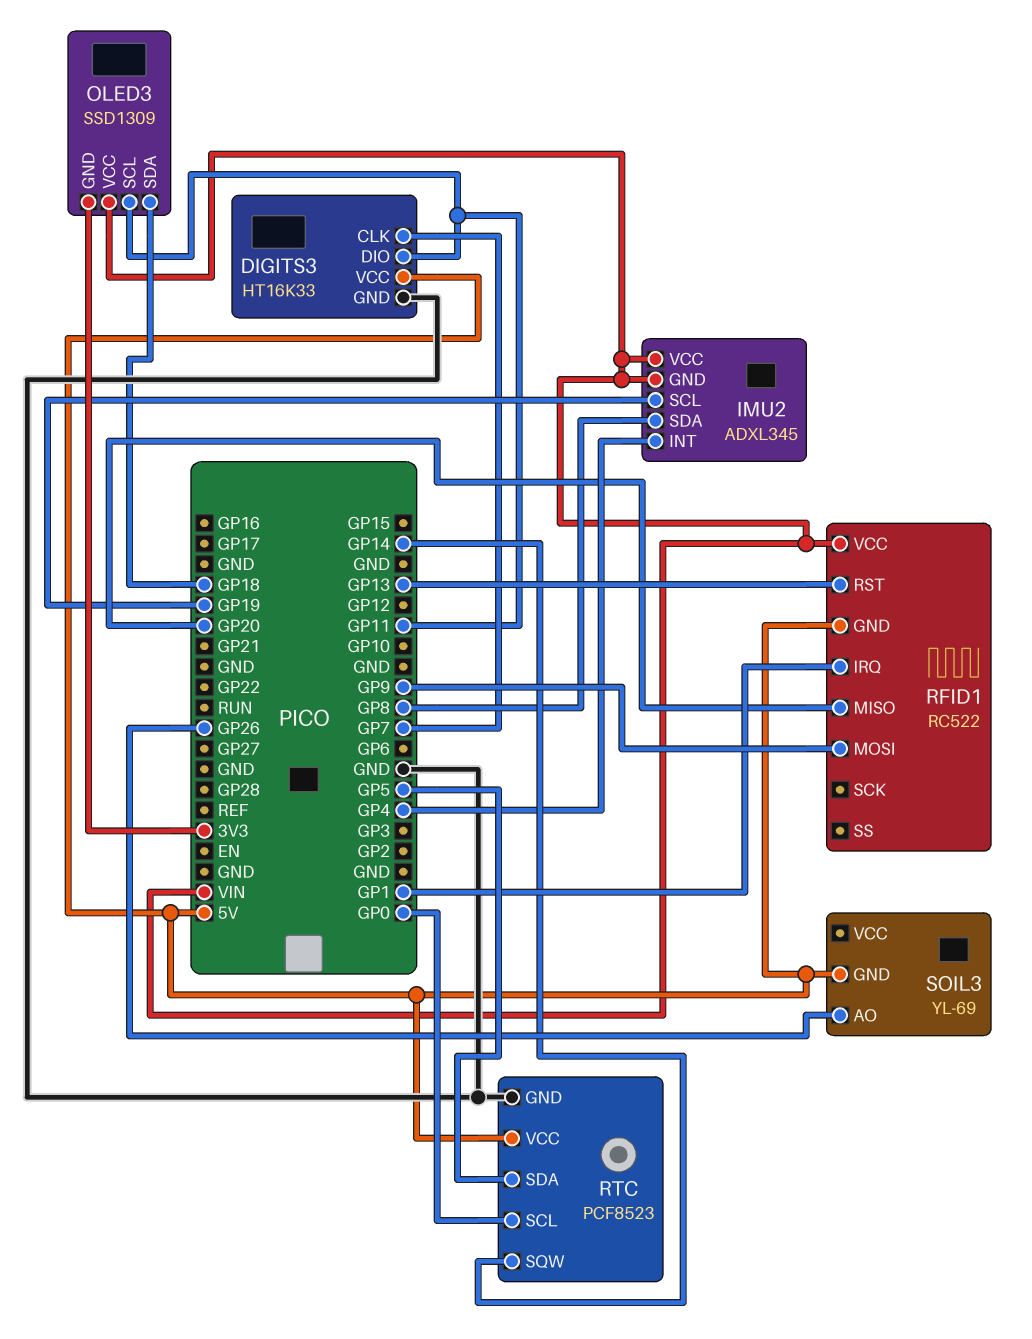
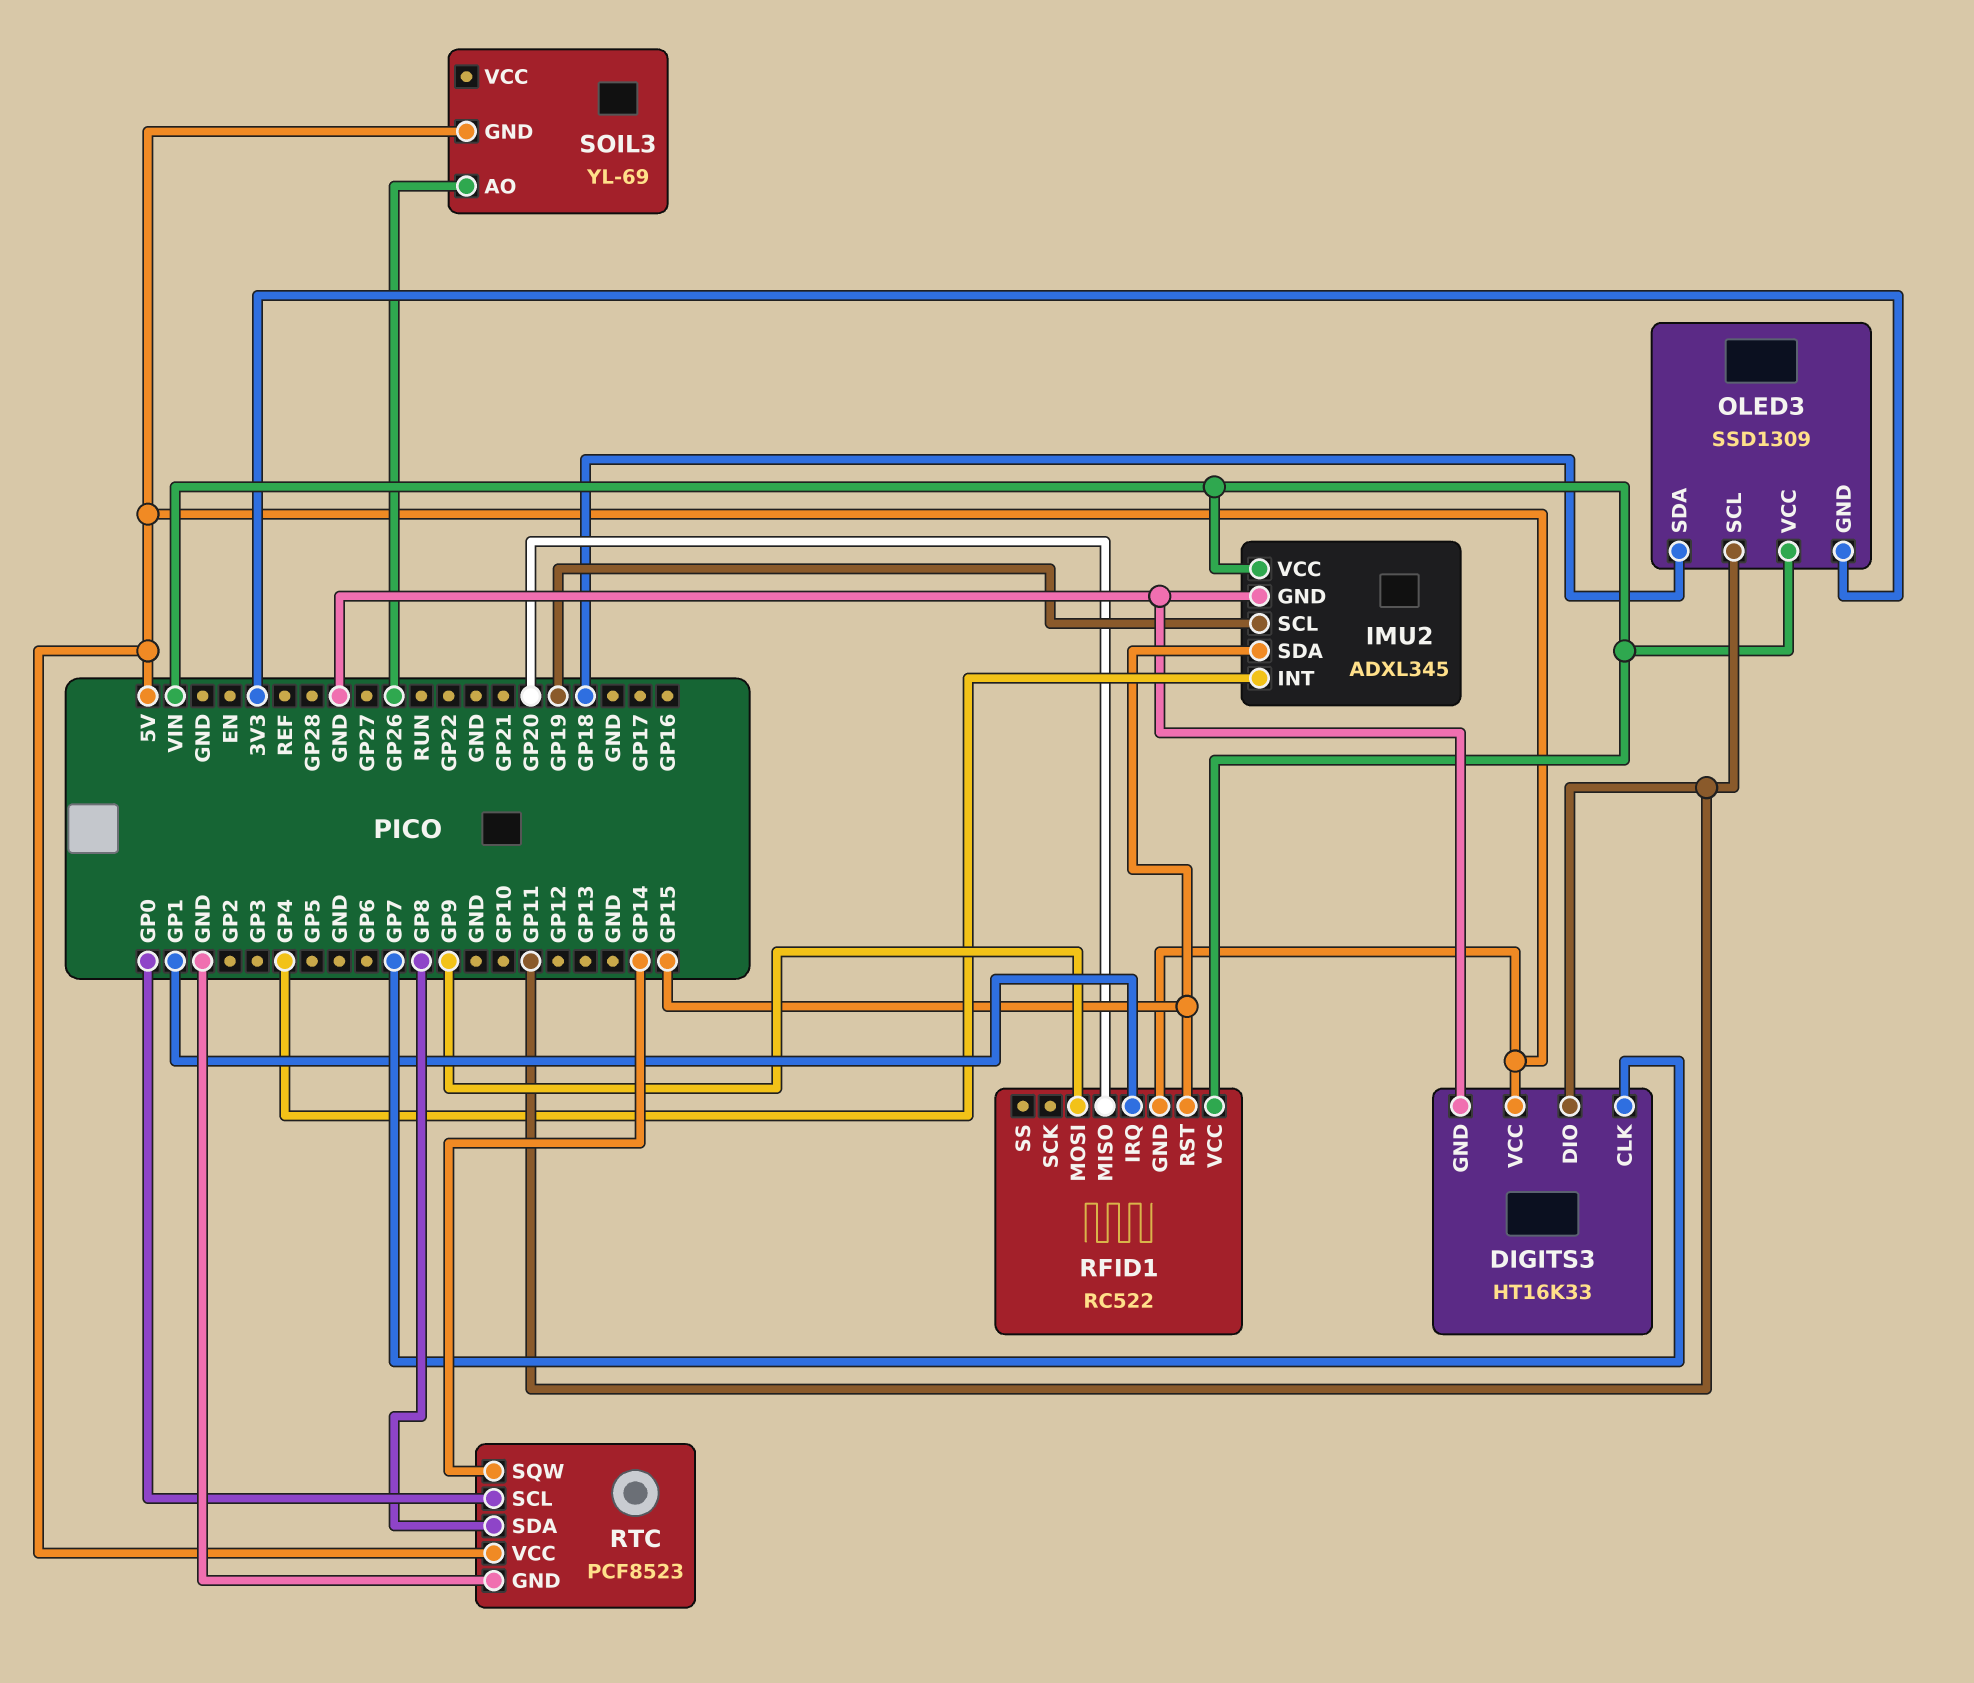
IMU2 pin GND: VIN -> GND
IMU2 pin SDA: GP8 -> GP15
RFID1 pin RST: GP13 -> GP15
RTC pin SDA: GP5 -> GP8

